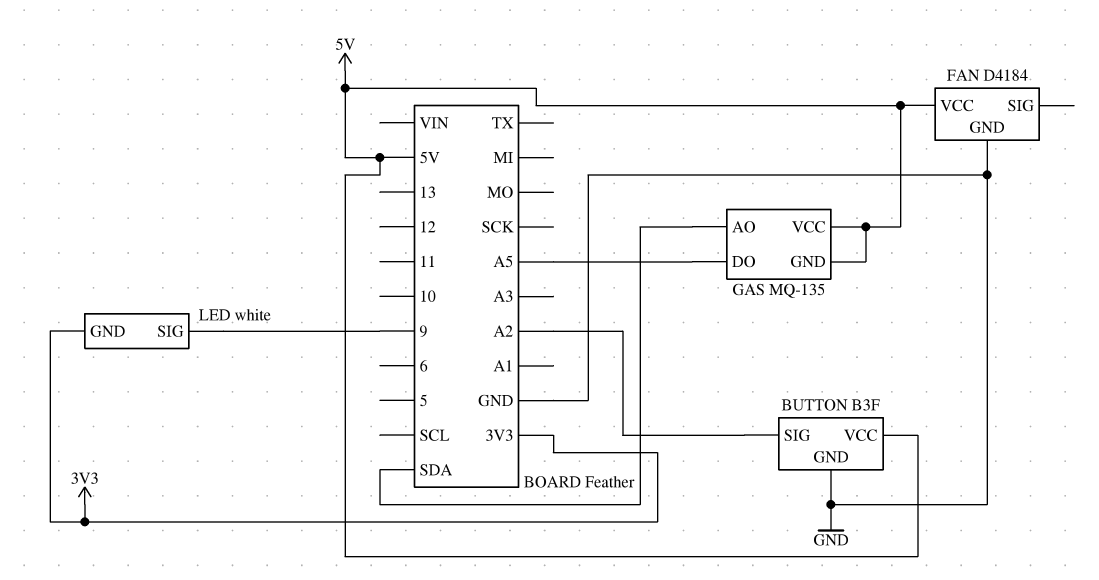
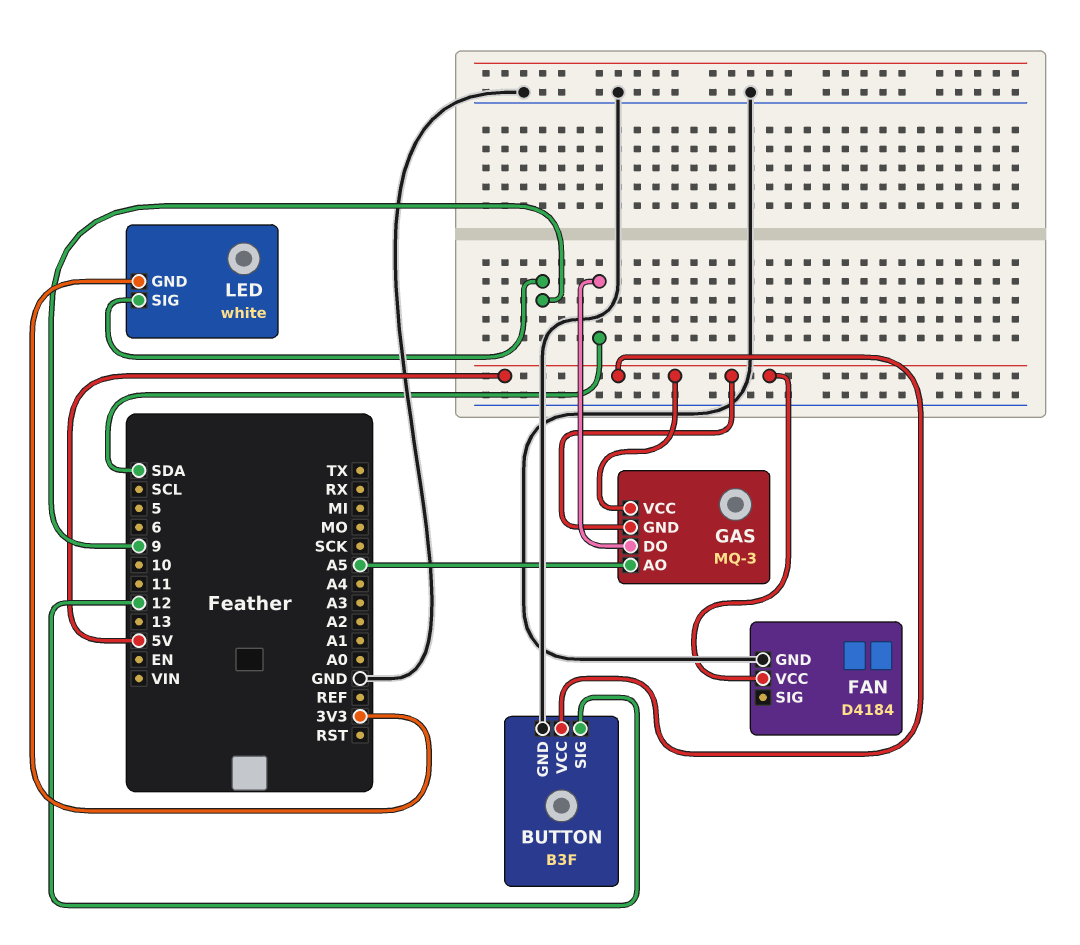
BUTTON pin SIG: A2 -> 12
GAS: MQ-135 -> MQ-3
GAS pin AO: SDA -> A5
GAS pin DO: A5 -> SDA

